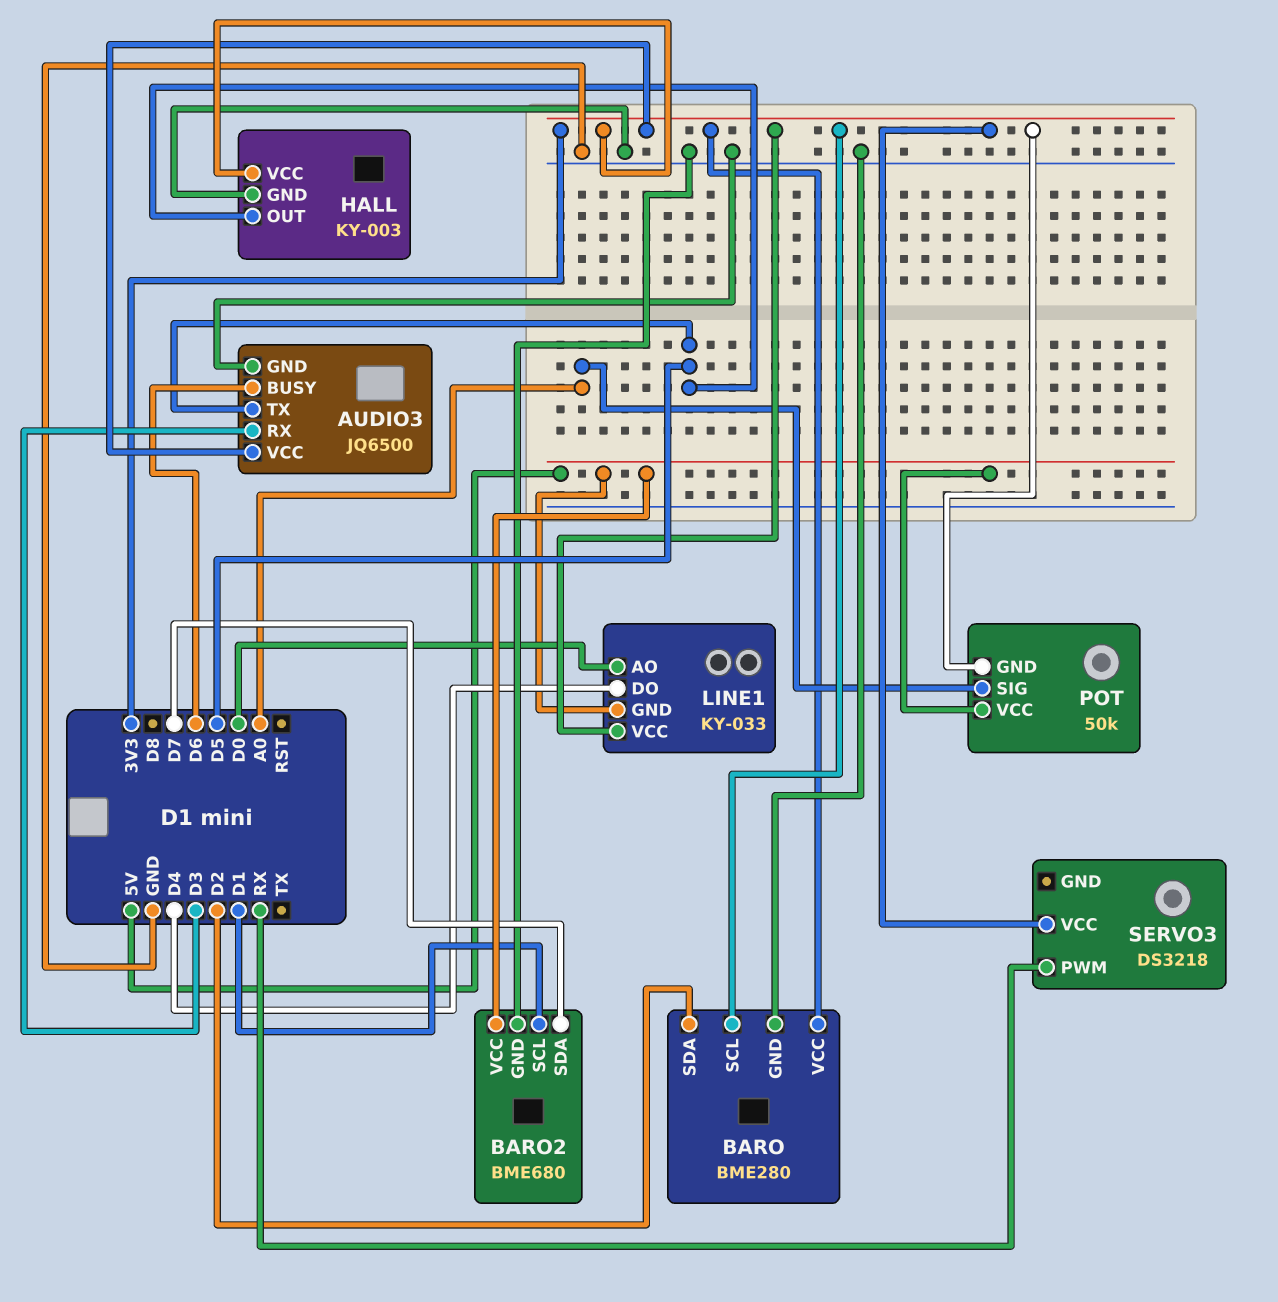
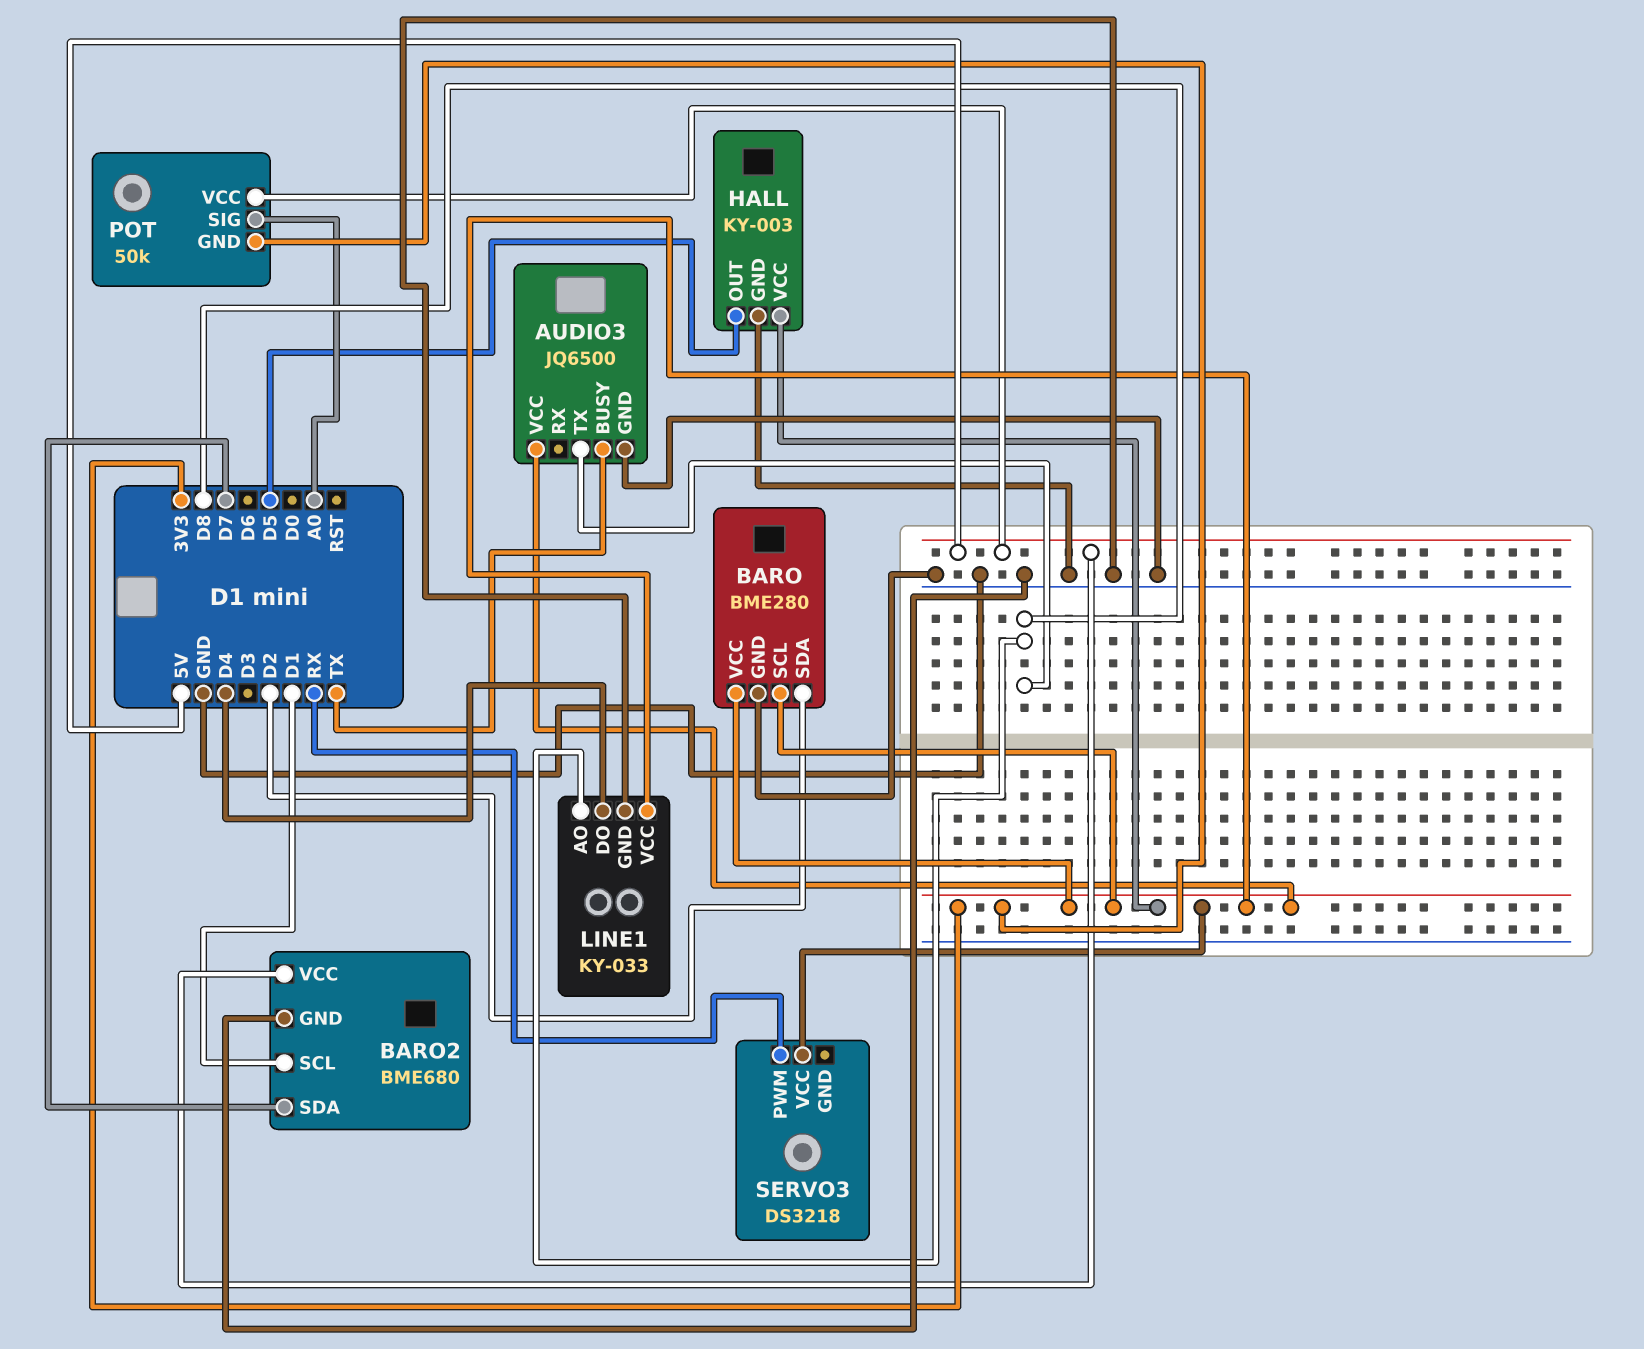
AUDIO3 pin BUSY: D6 -> TX
AUDIO3 pin RX: D3 -> none
AUDIO3 pin TX: D5 -> D8
LINE1 pin AO: D0 -> D8
LINE1 pin GND: 5V -> GND

